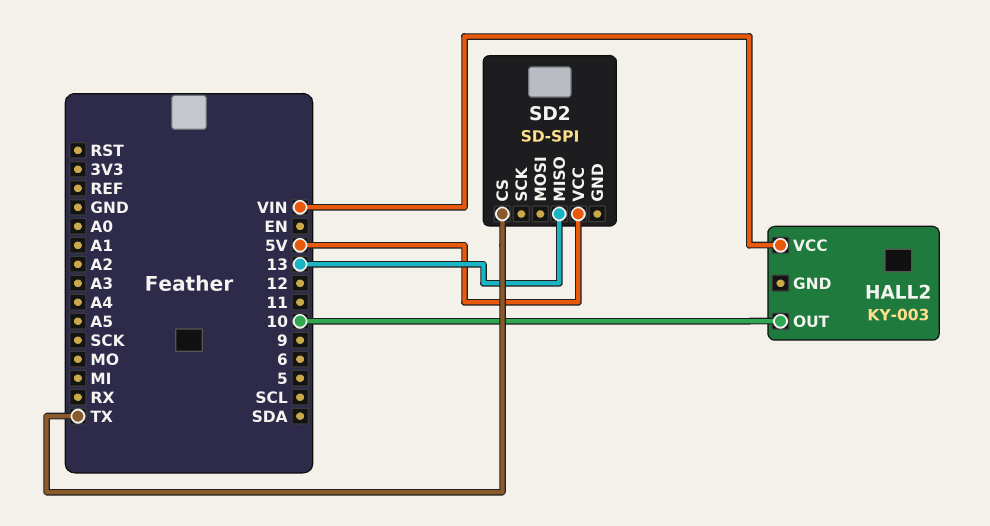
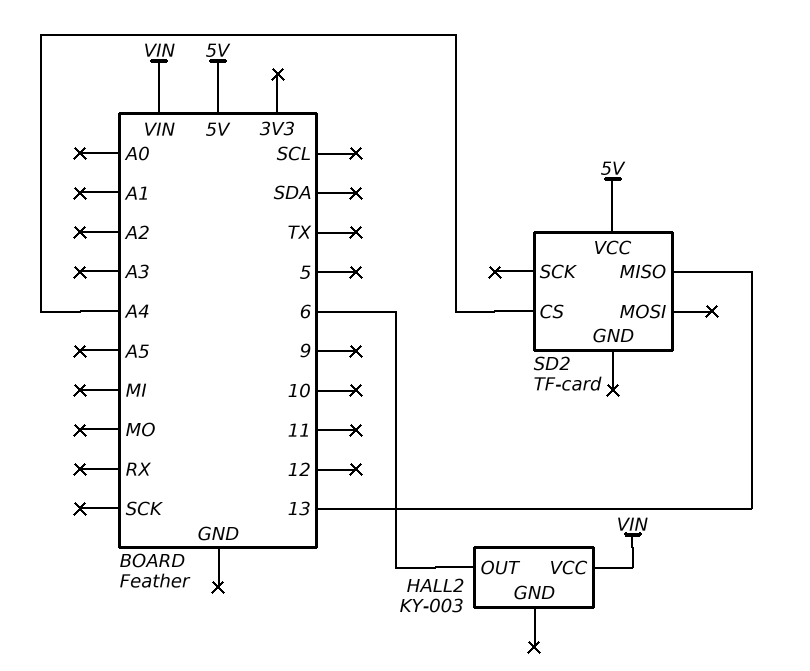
HALL2 pin OUT: 10 -> 6
SD2: SD-SPI -> TF-card
SD2 pin CS: TX -> A4

